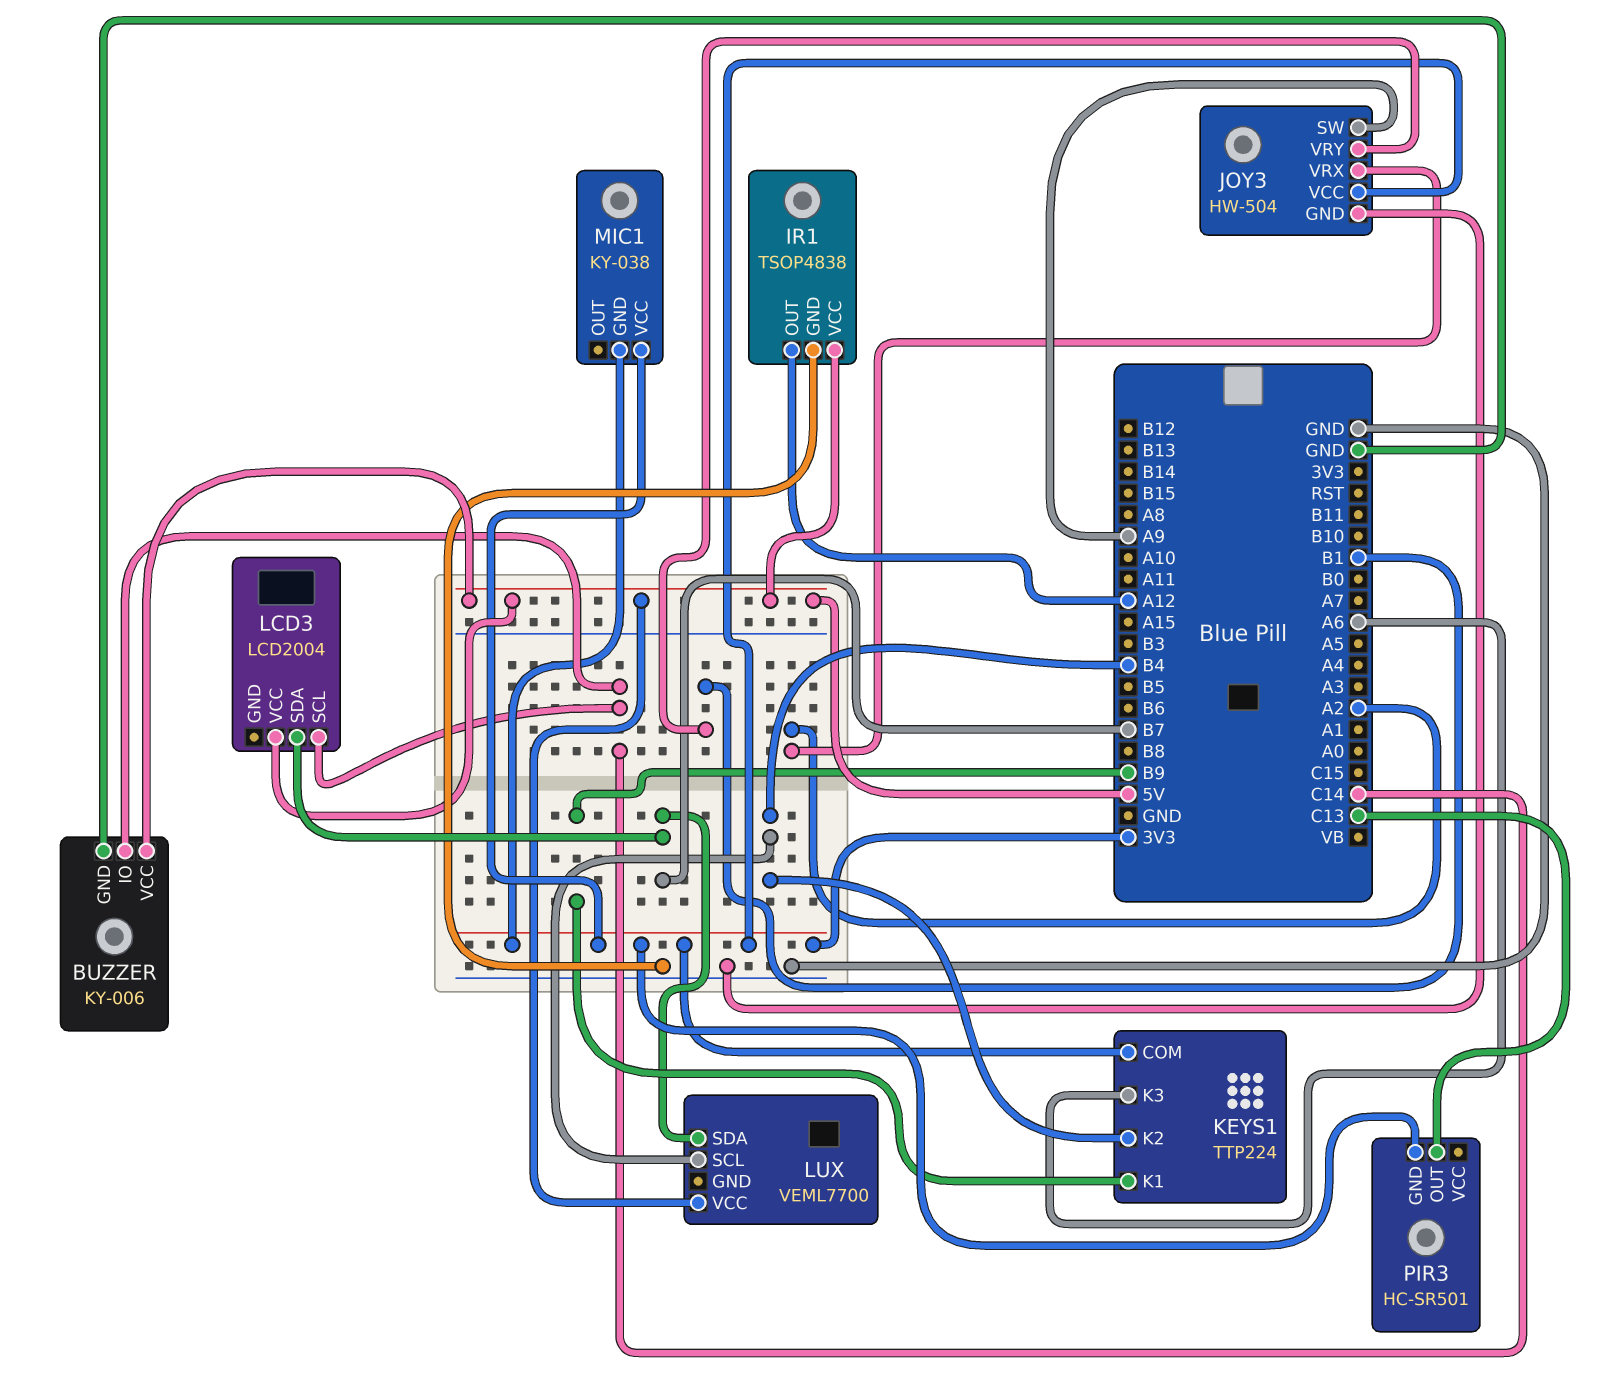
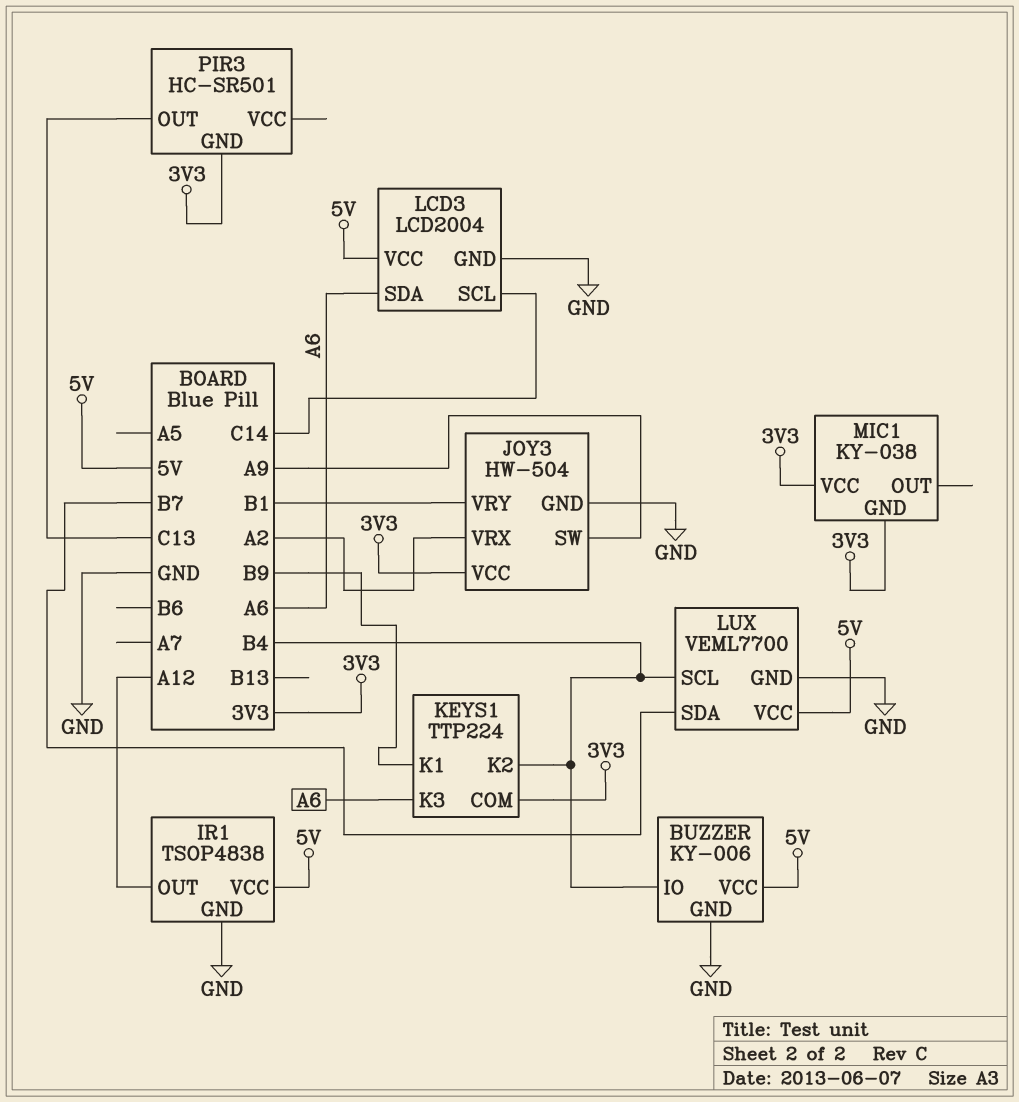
BUZZER pin IO: C14 -> B4
LCD3 pin GND: none -> GND
LCD3 pin SDA: B7 -> A6
LUX pin GND: none -> GND

